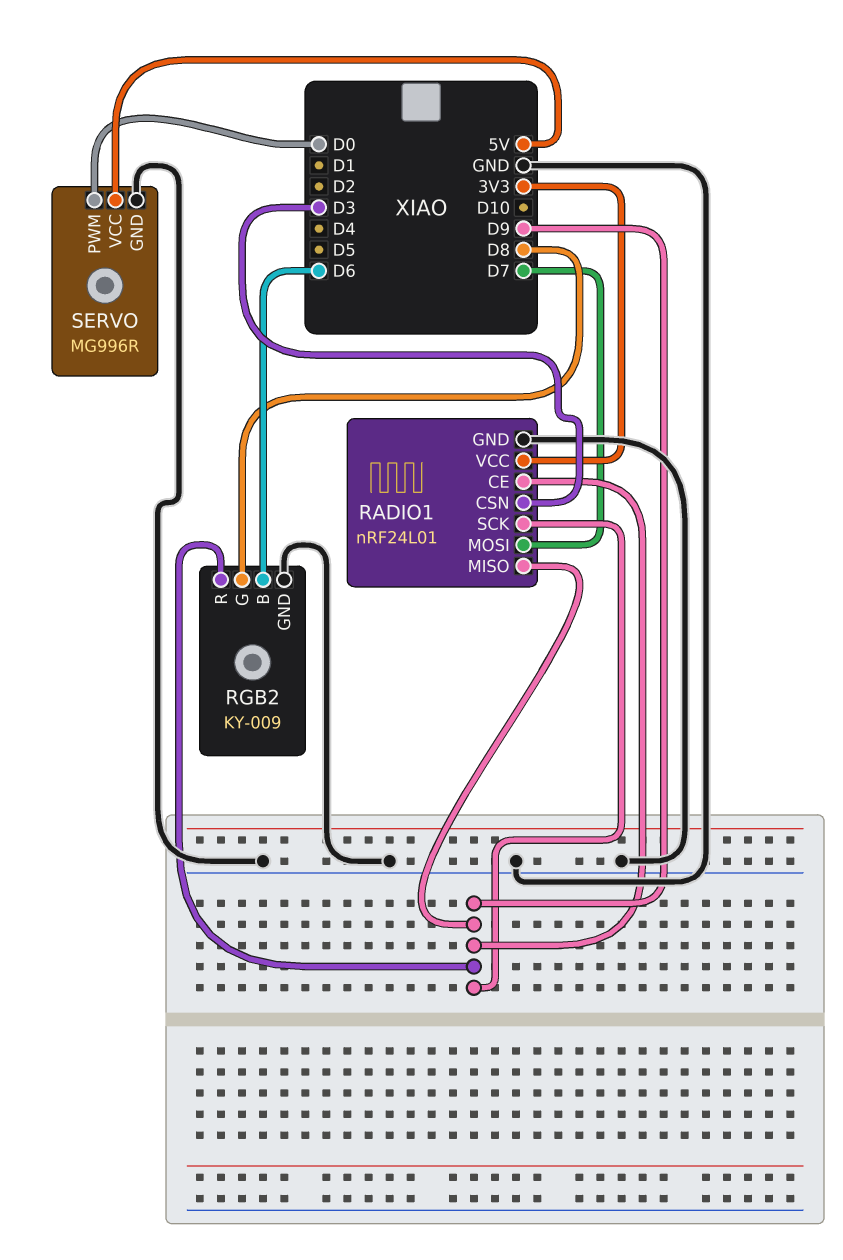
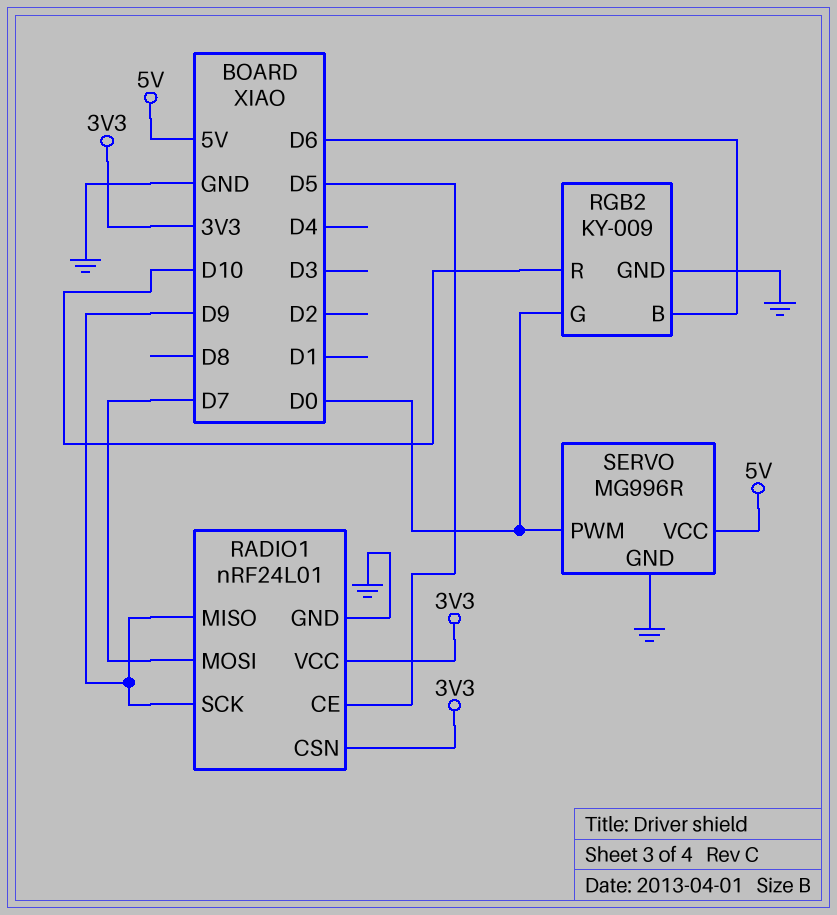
RADIO1 pin CE: D9 -> D5
RADIO1 pin CSN: D3 -> 3V3
RGB2 pin G: D8 -> D0
RGB2 pin R: D9 -> D10

